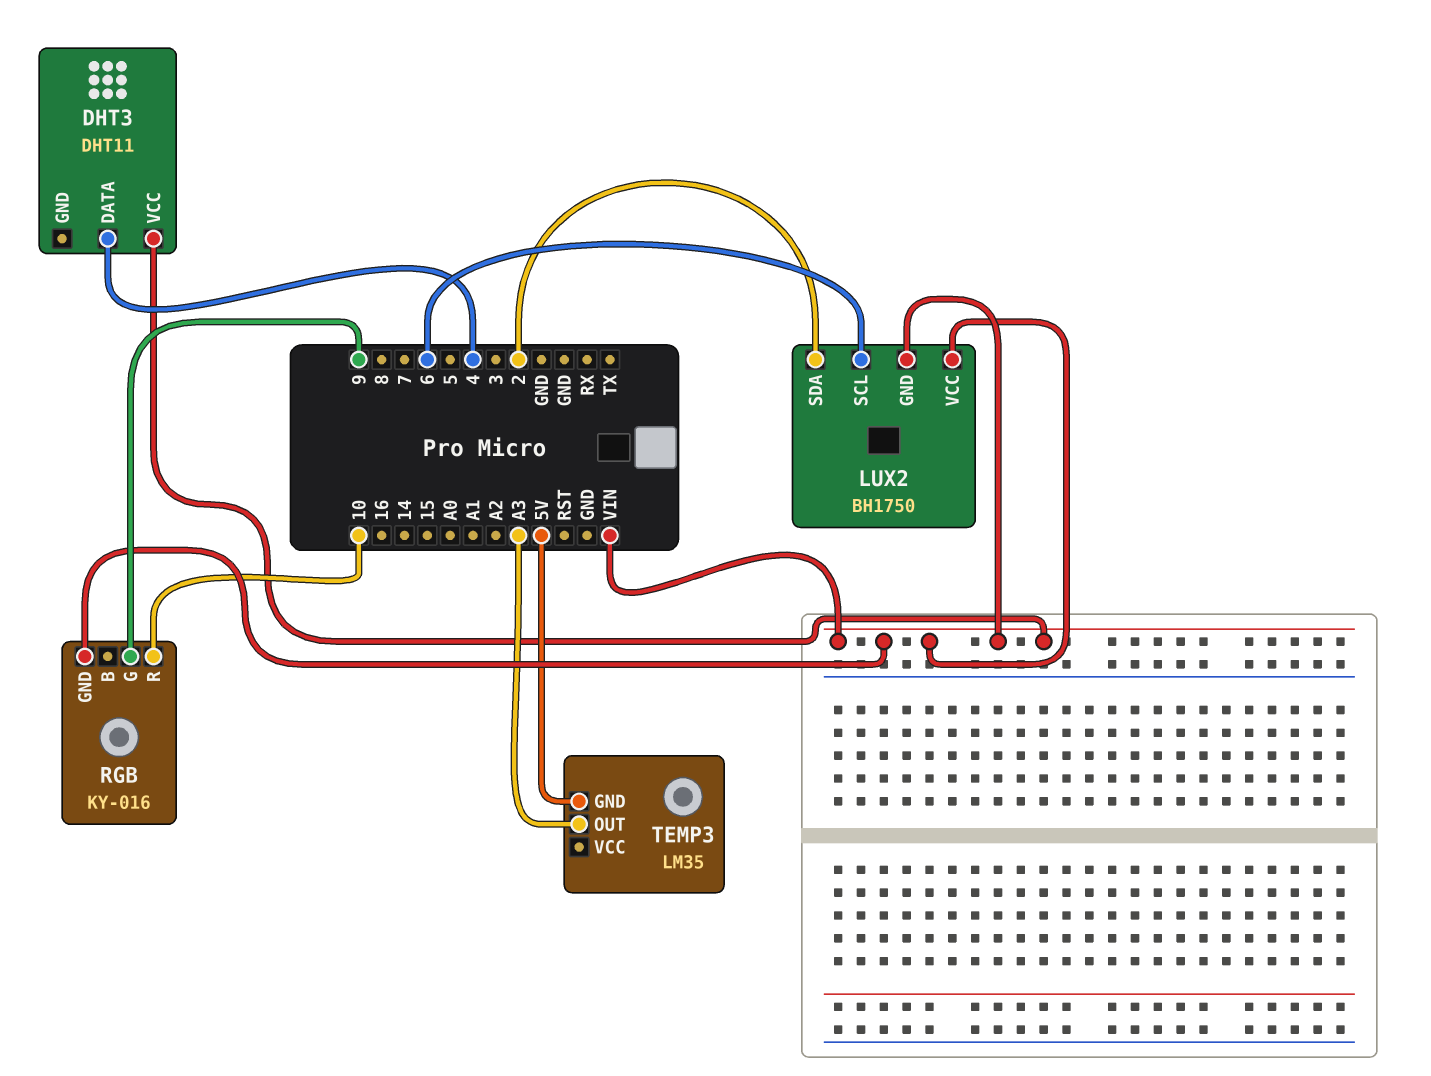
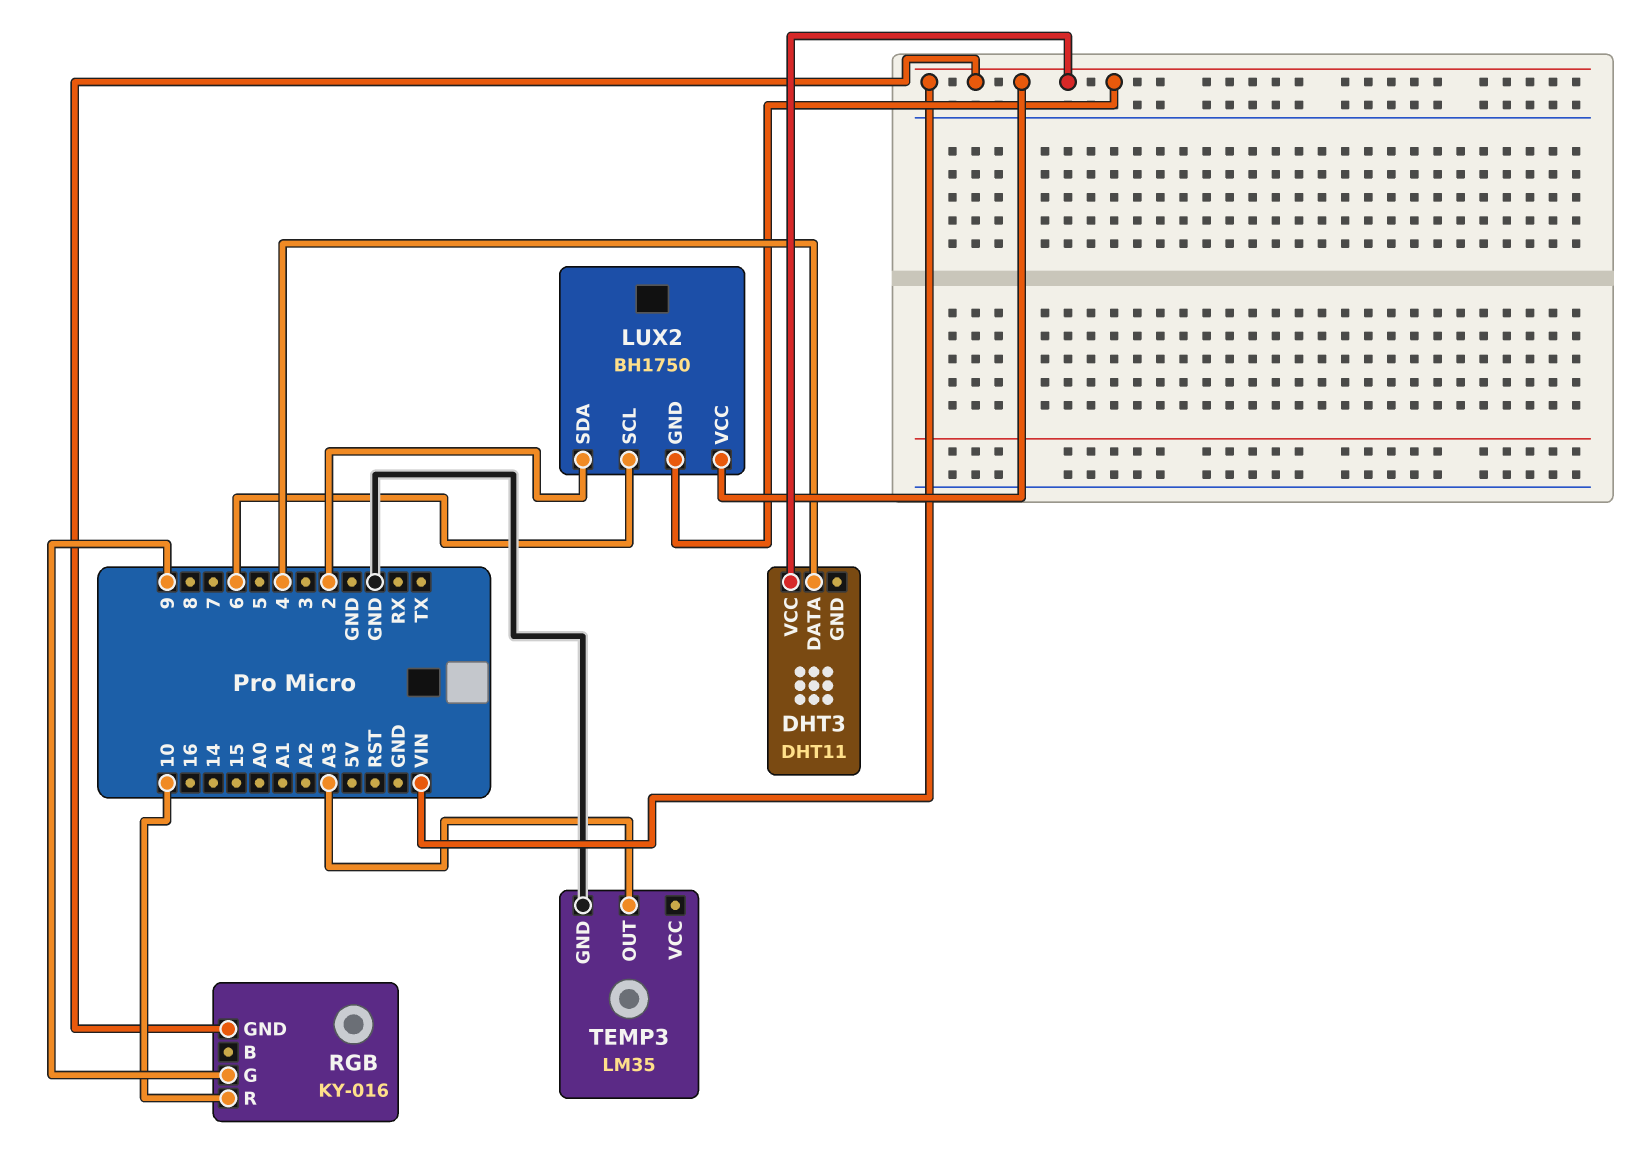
TEMP3 pin GND: 5V -> GND

